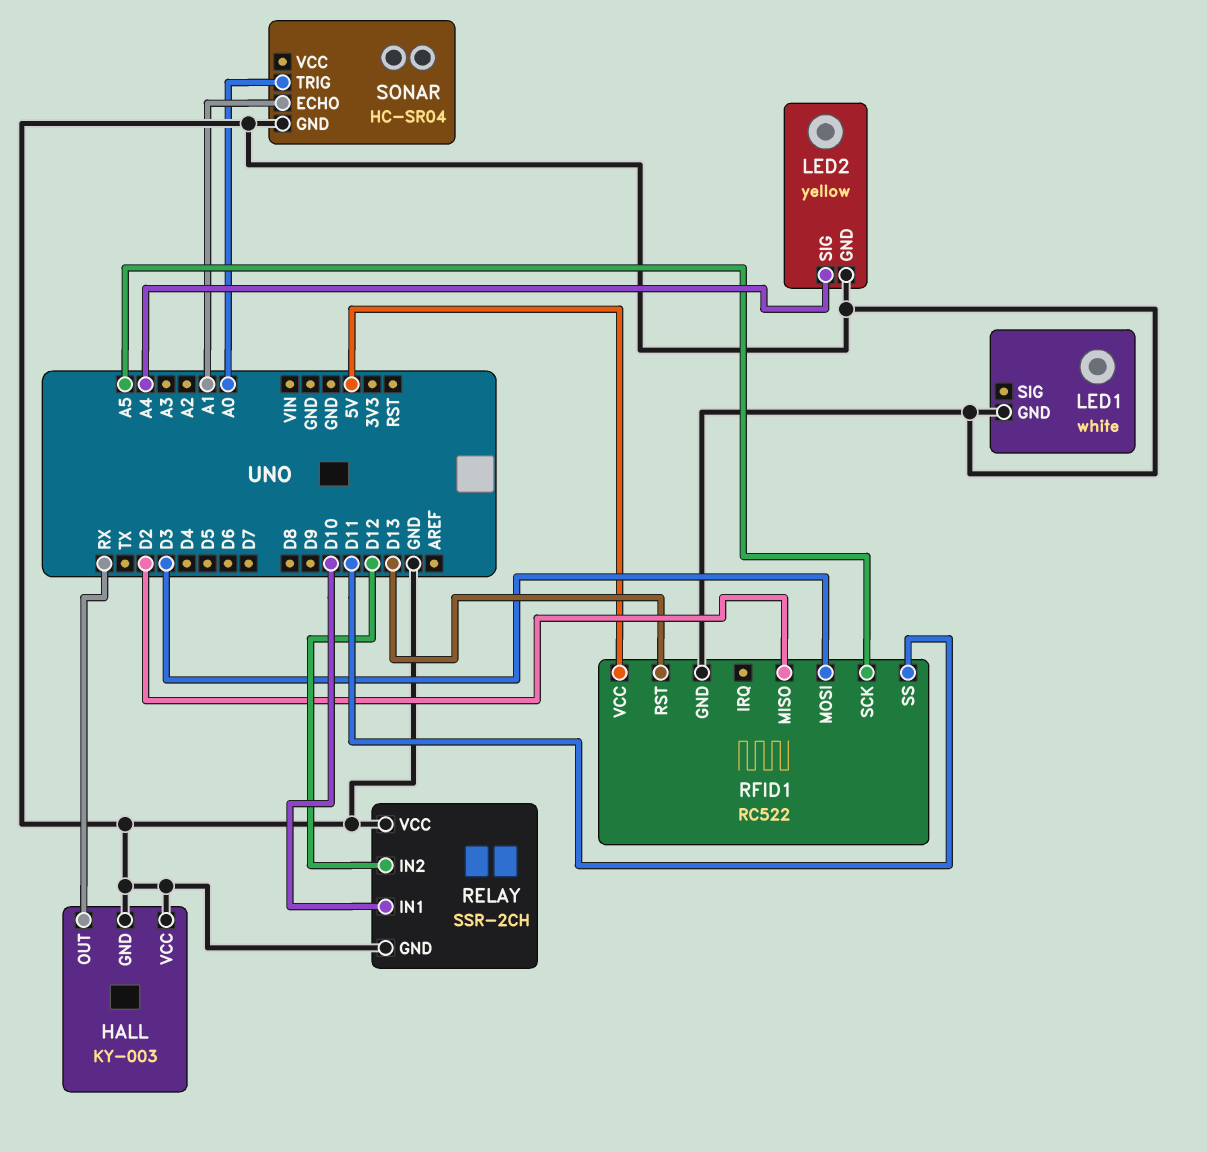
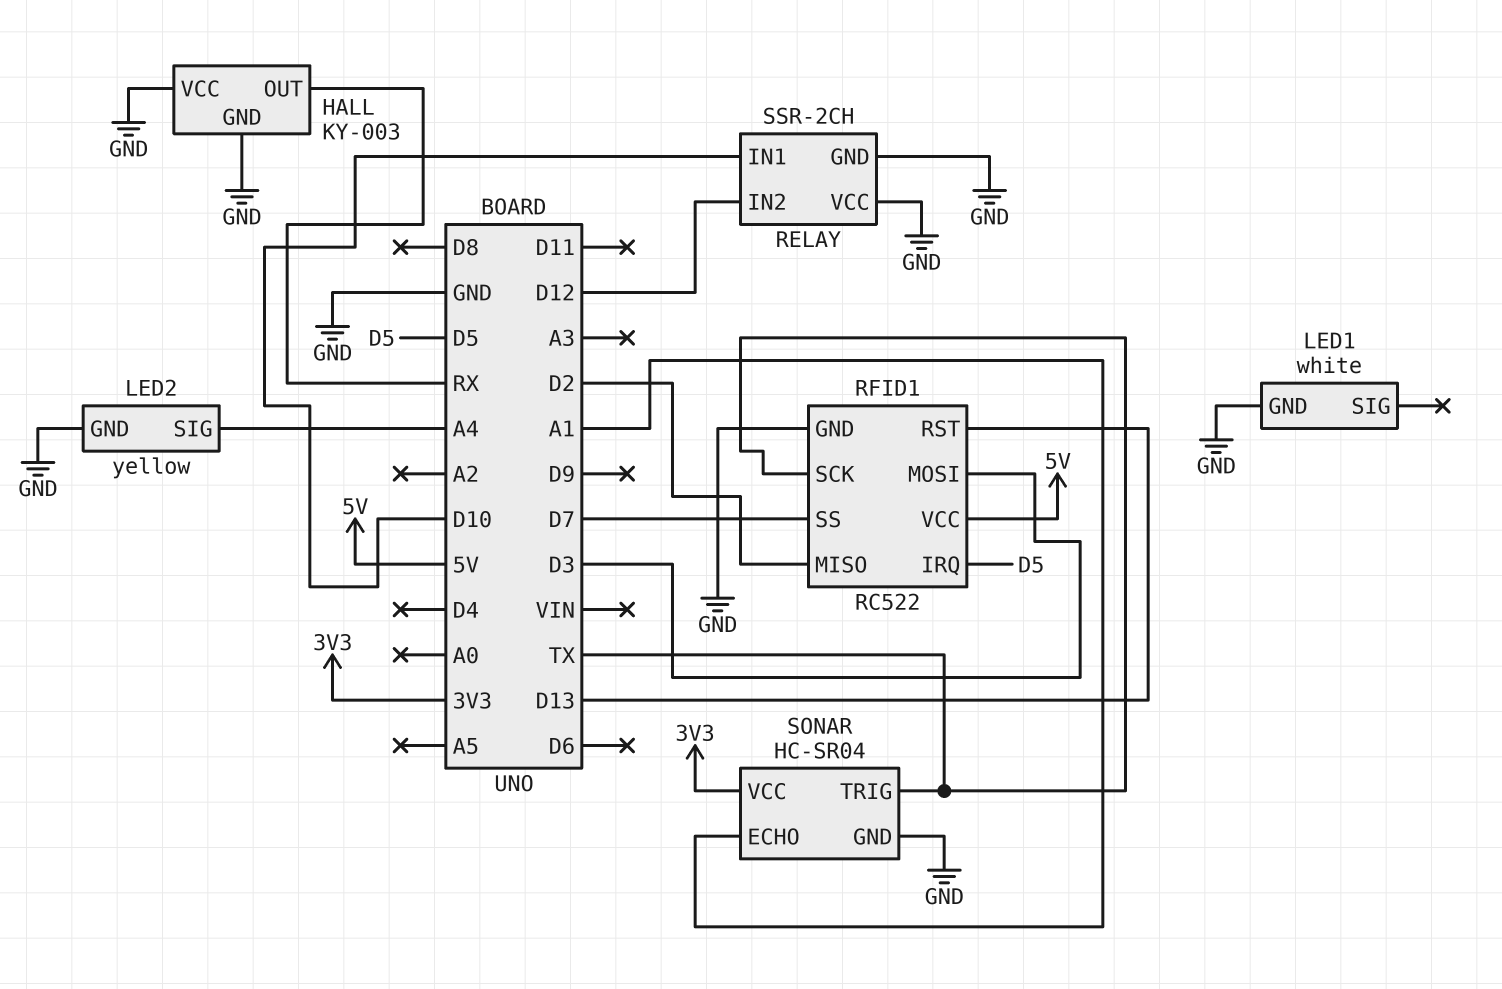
RFID1 pin IRQ: none -> D5
RFID1 pin SCK: A5 -> TX
RFID1 pin SS: D11 -> D7
SONAR pin TRIG: A0 -> TX
SONAR pin VCC: none -> 3V3

